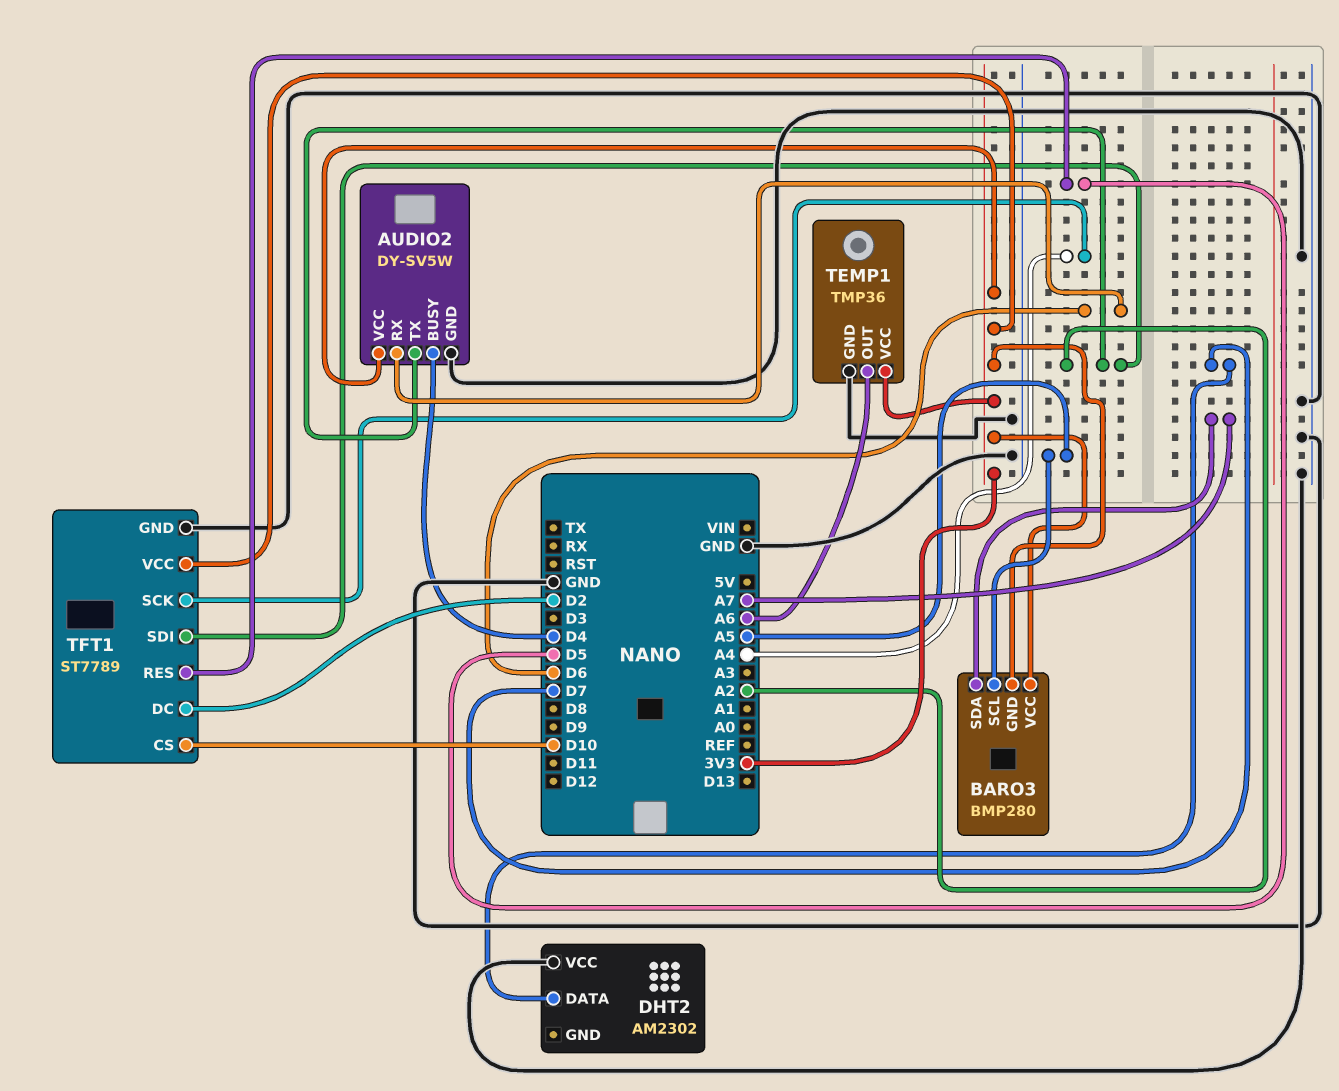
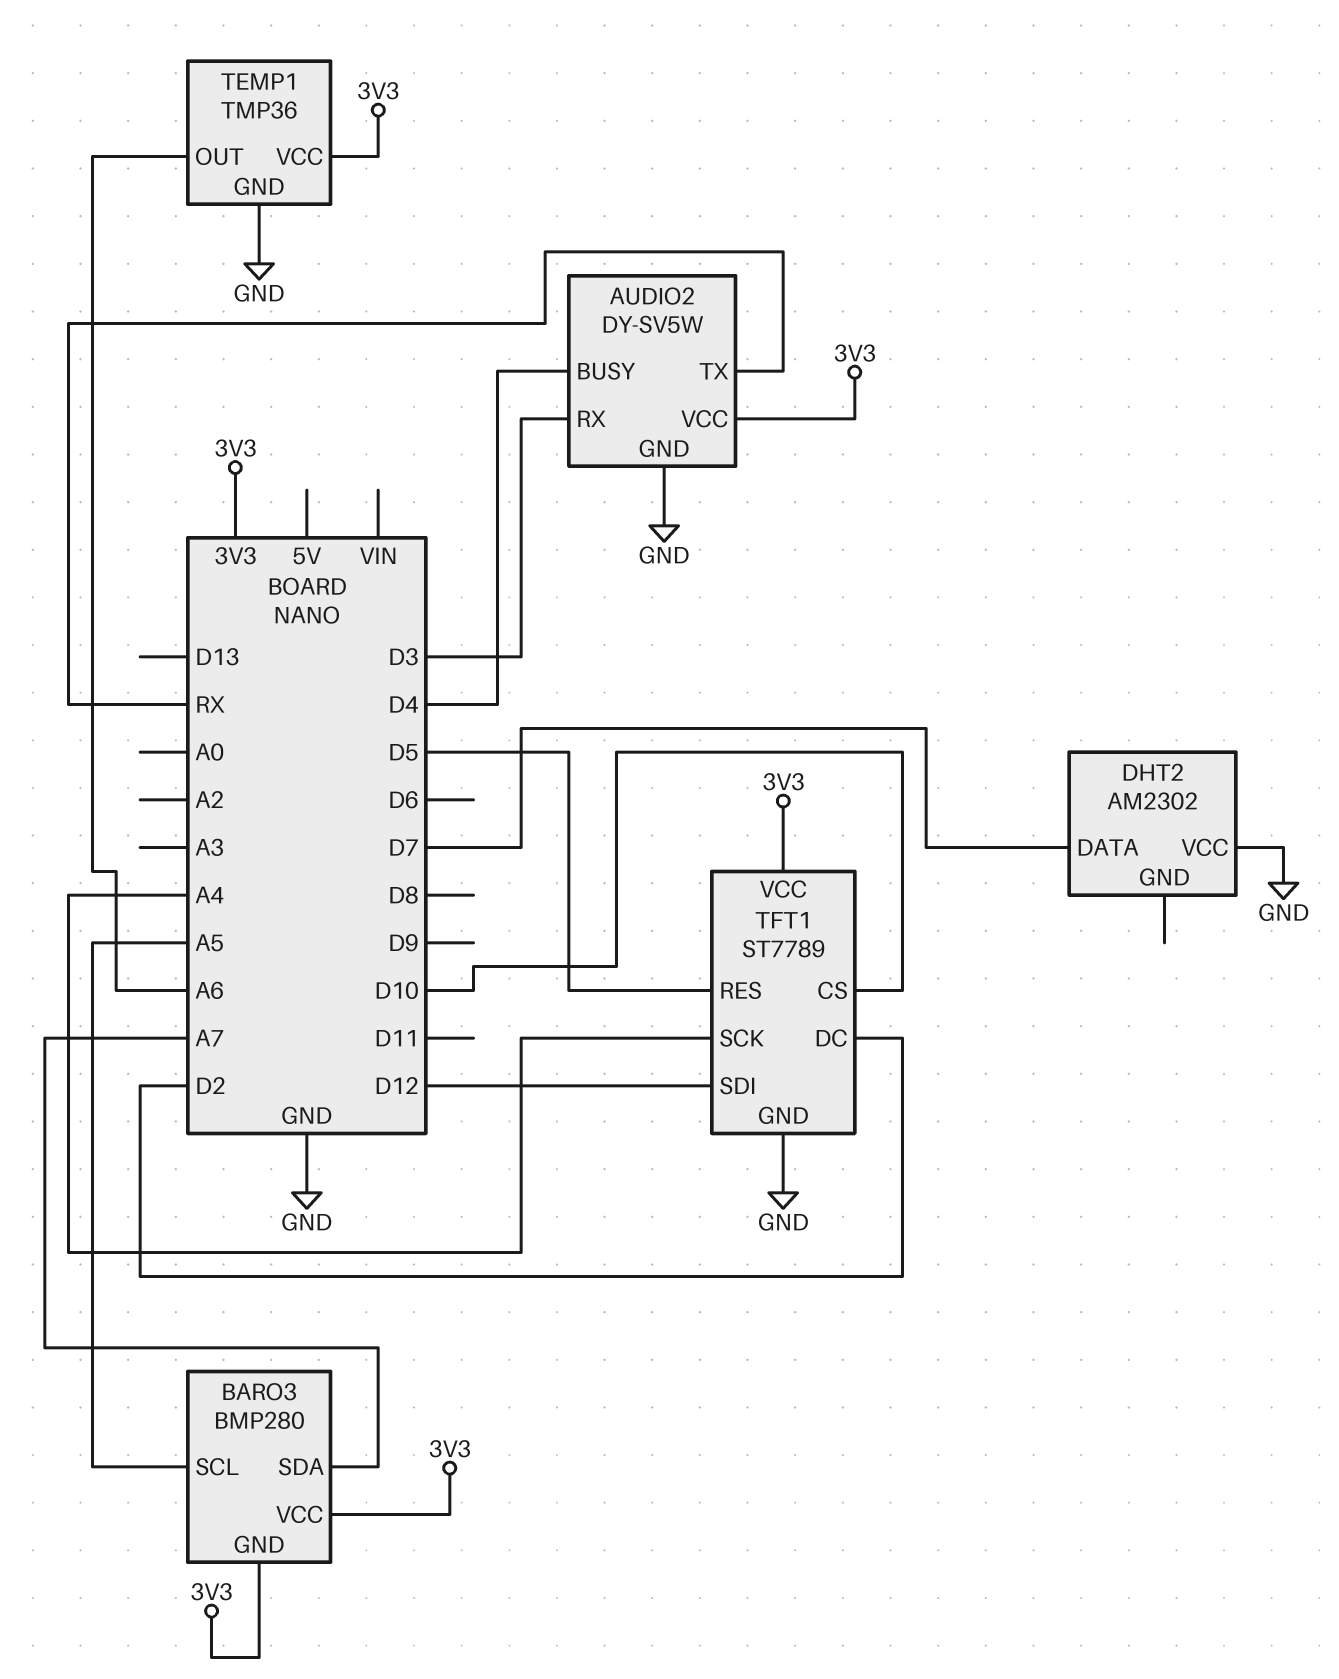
AUDIO2 pin RX: D6 -> D3
AUDIO2 pin TX: A2 -> RX
TFT1 pin SDI: A2 -> D12

